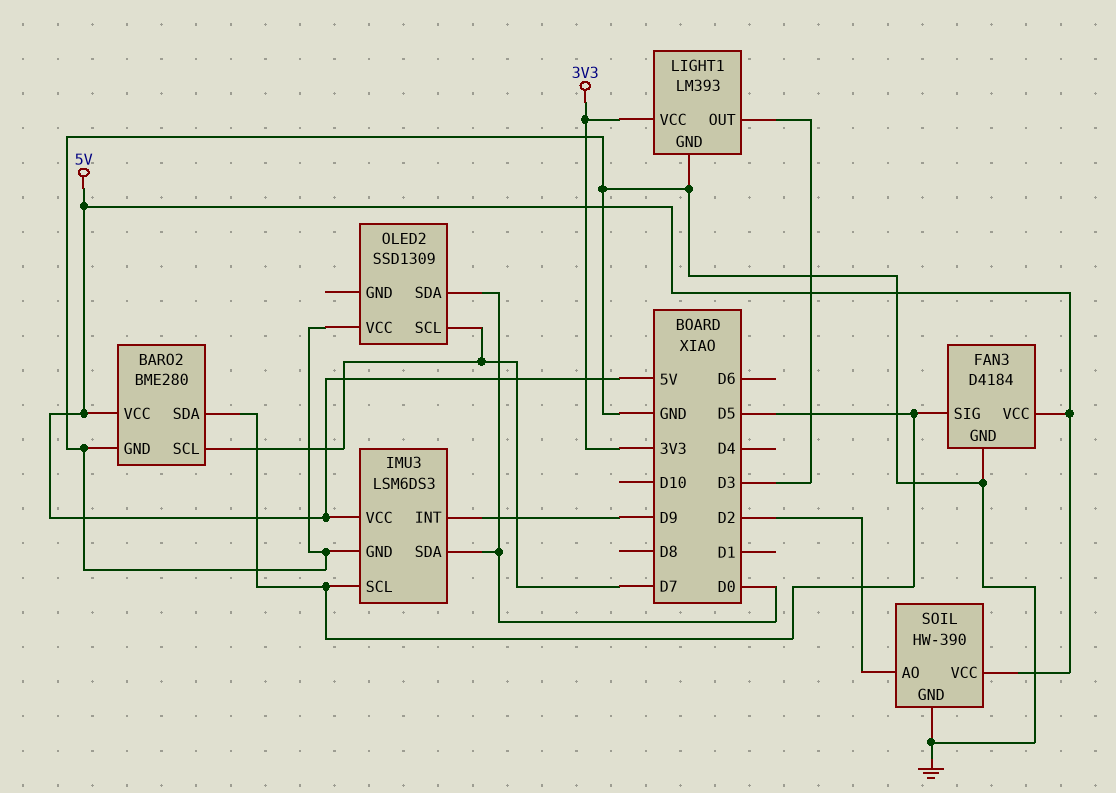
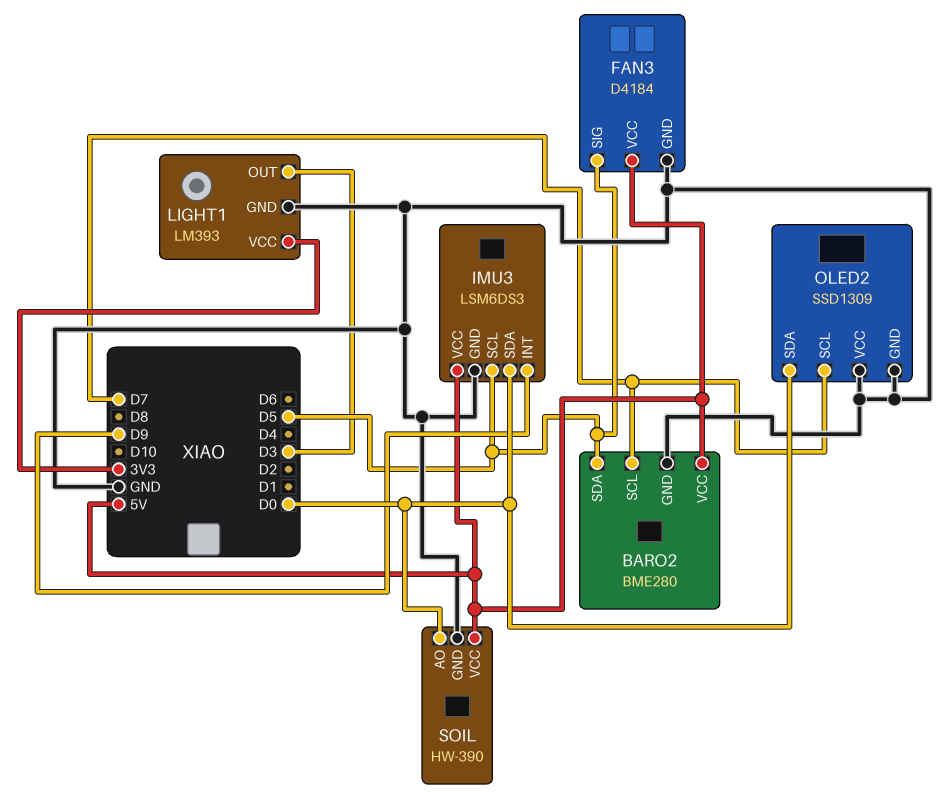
OLED2 pin GND: none -> GND
SOIL pin AO: D2 -> D0

